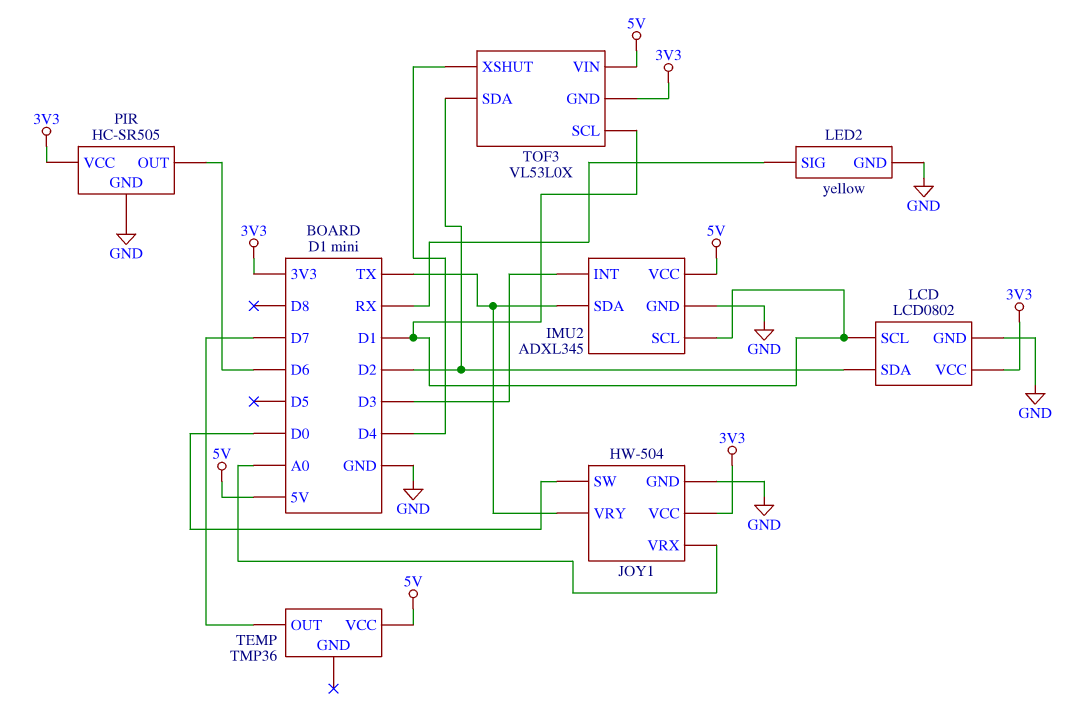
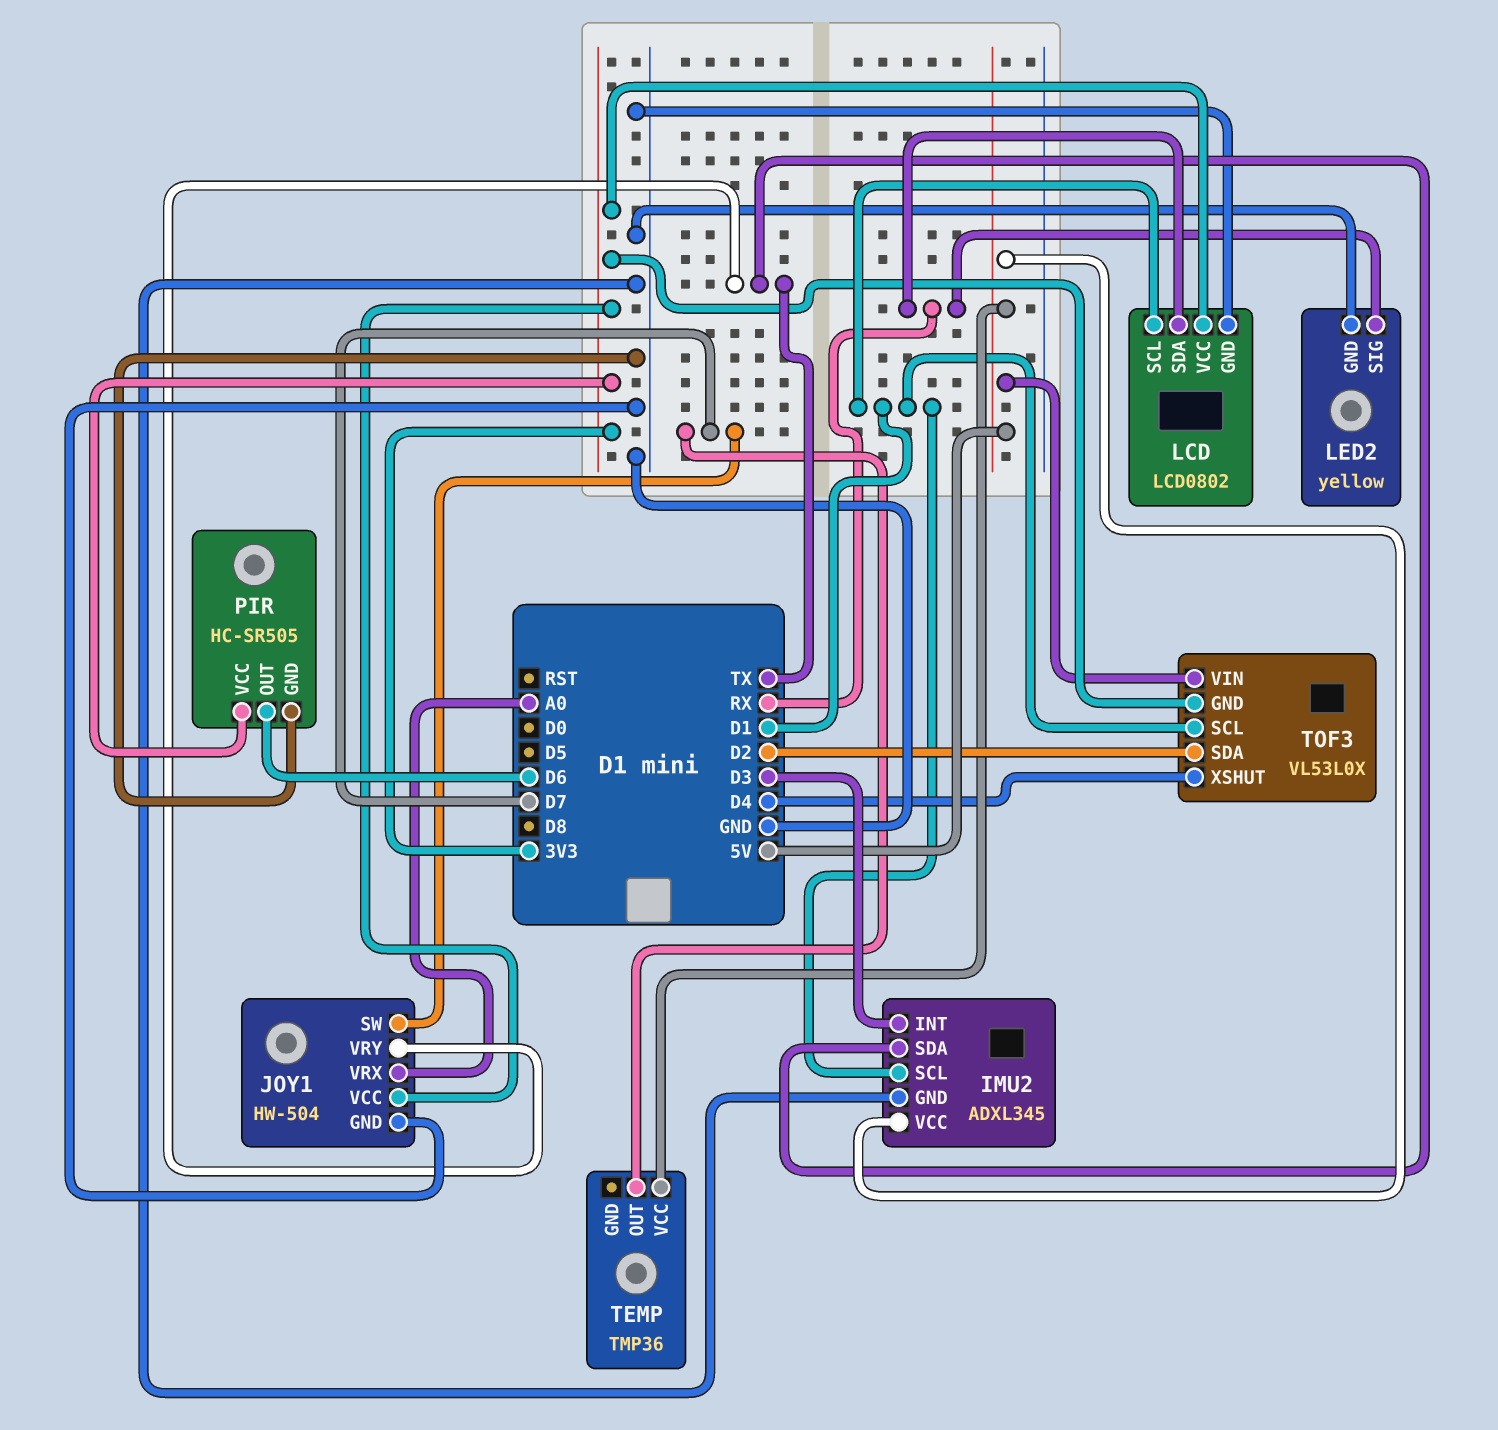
JOY1 pin SW: D0 -> D7
LCD pin SDA: D2 -> RX

